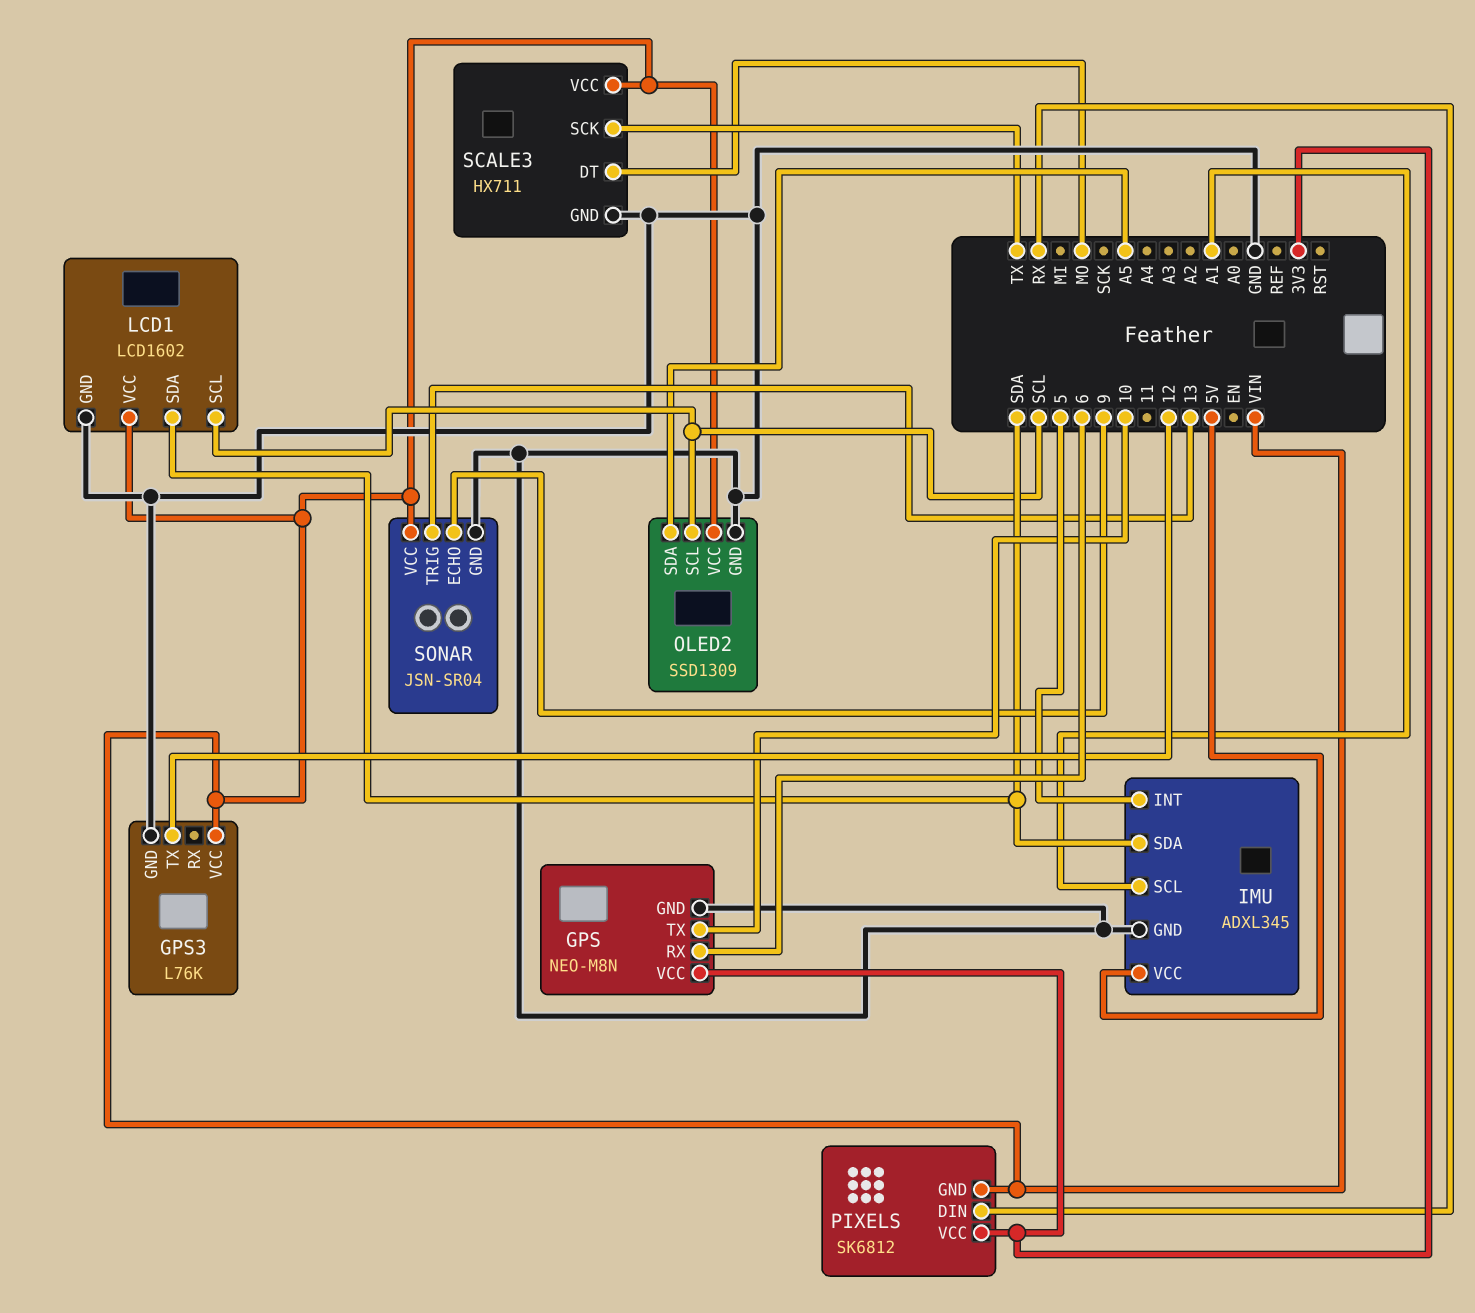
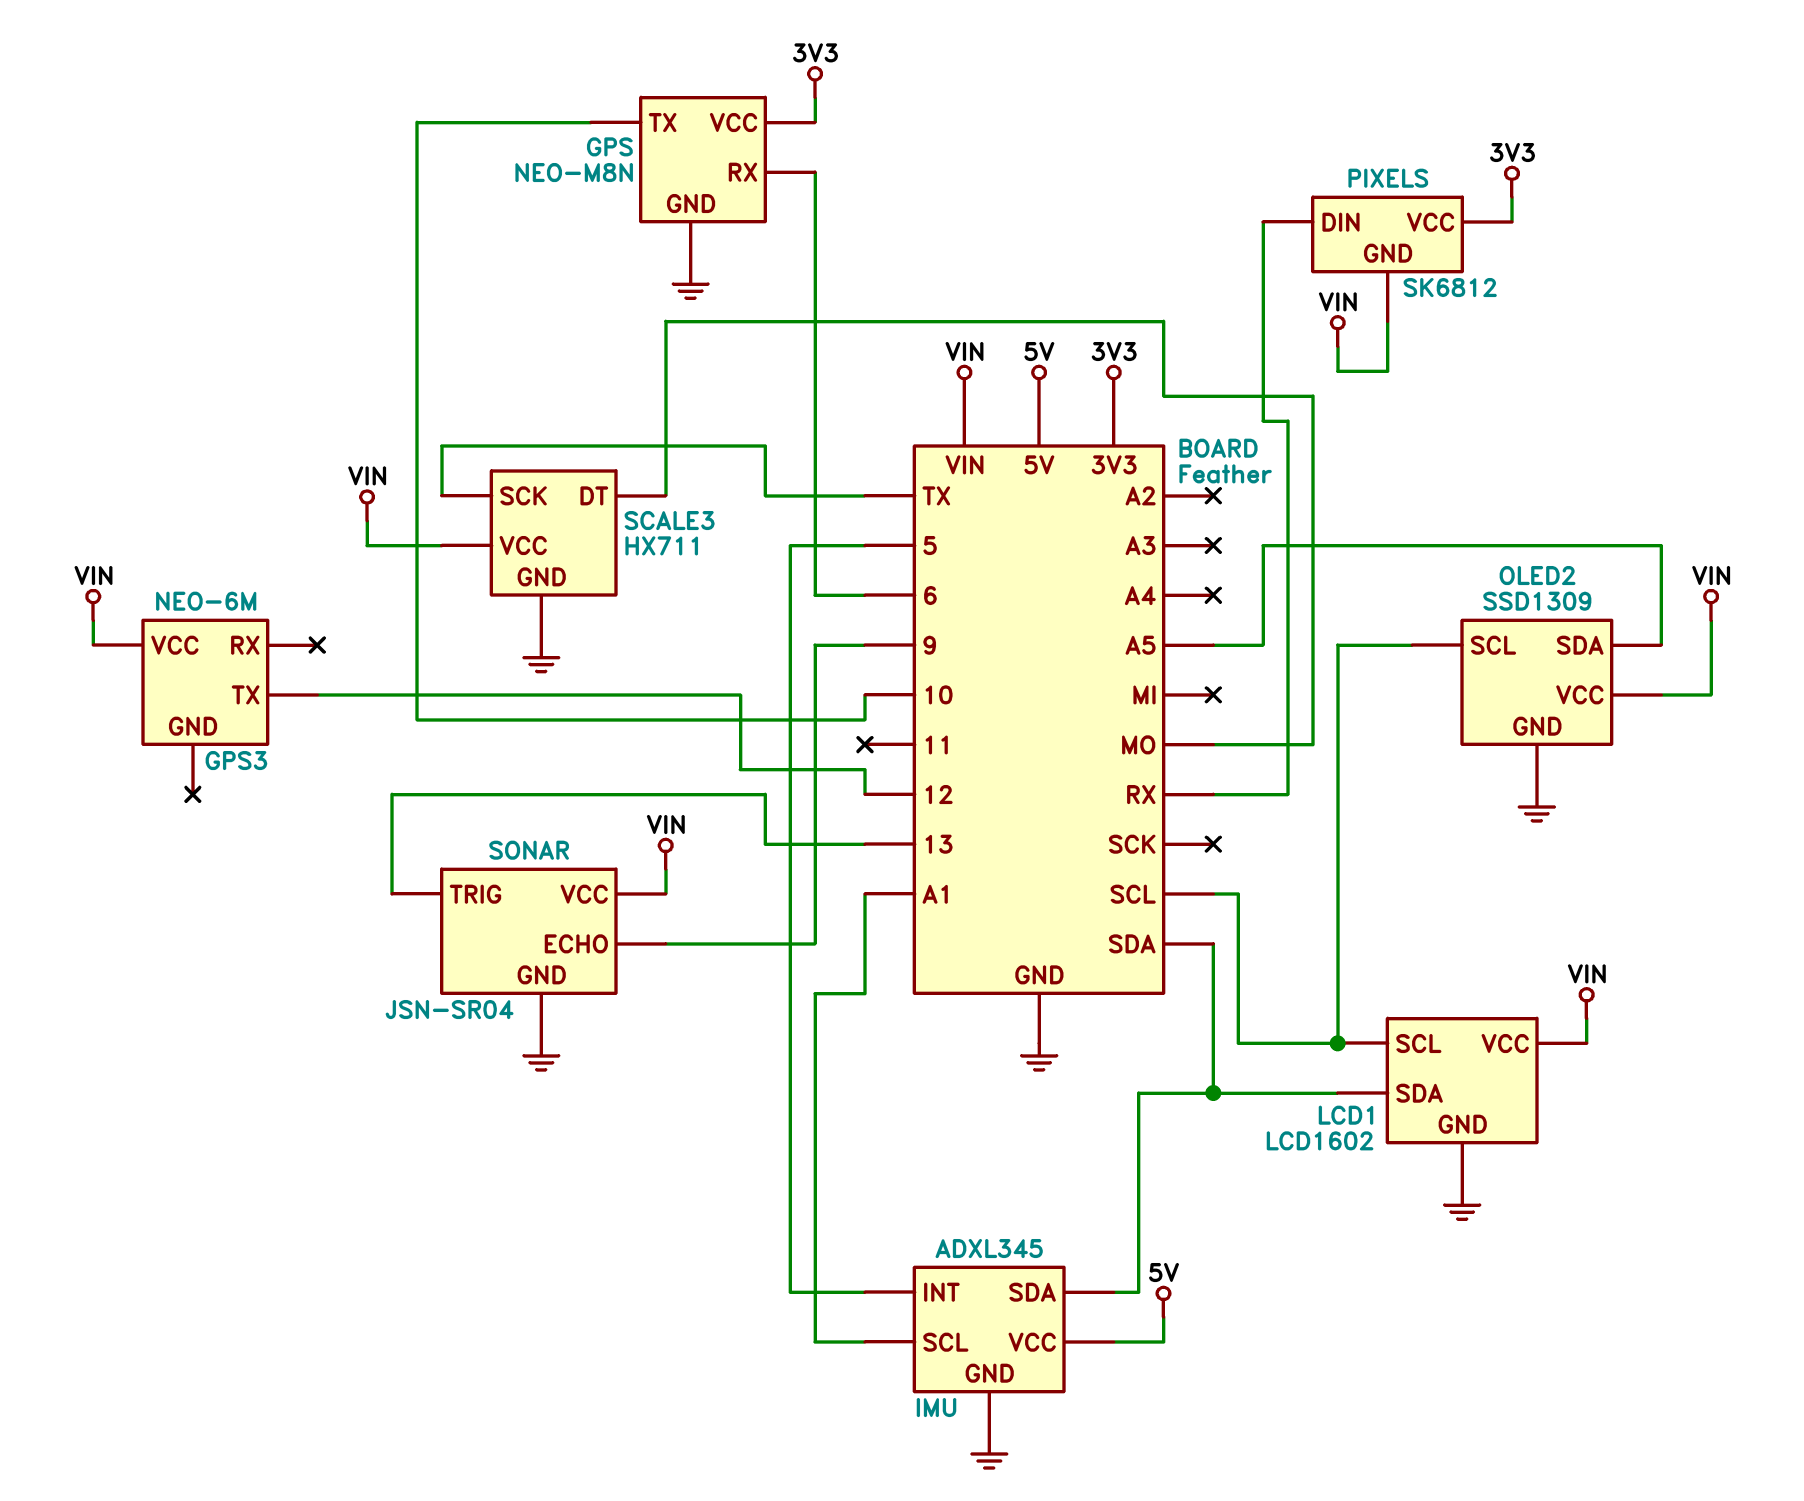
GPS3: L76K -> NEO-6M
GPS3 pin GND: GND -> none

